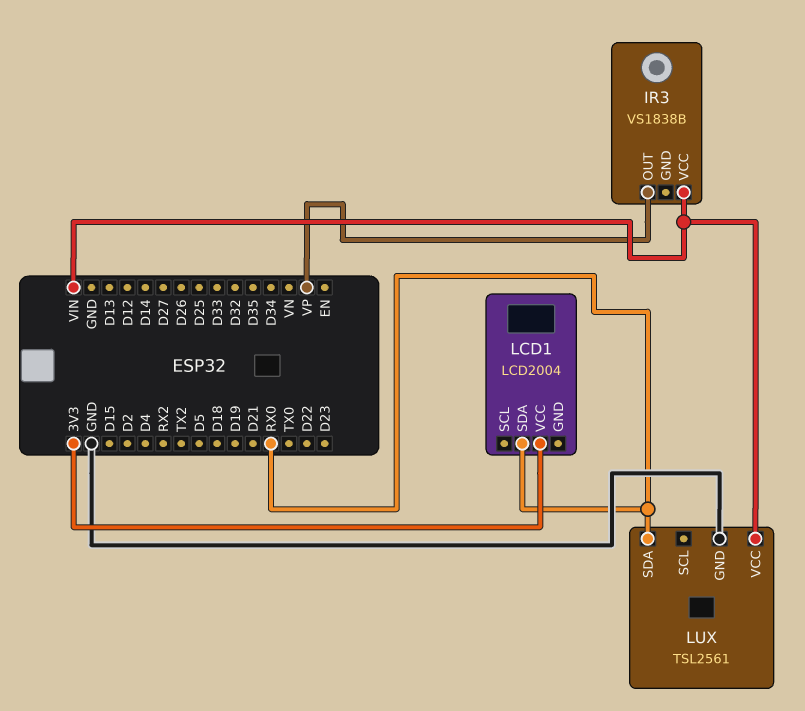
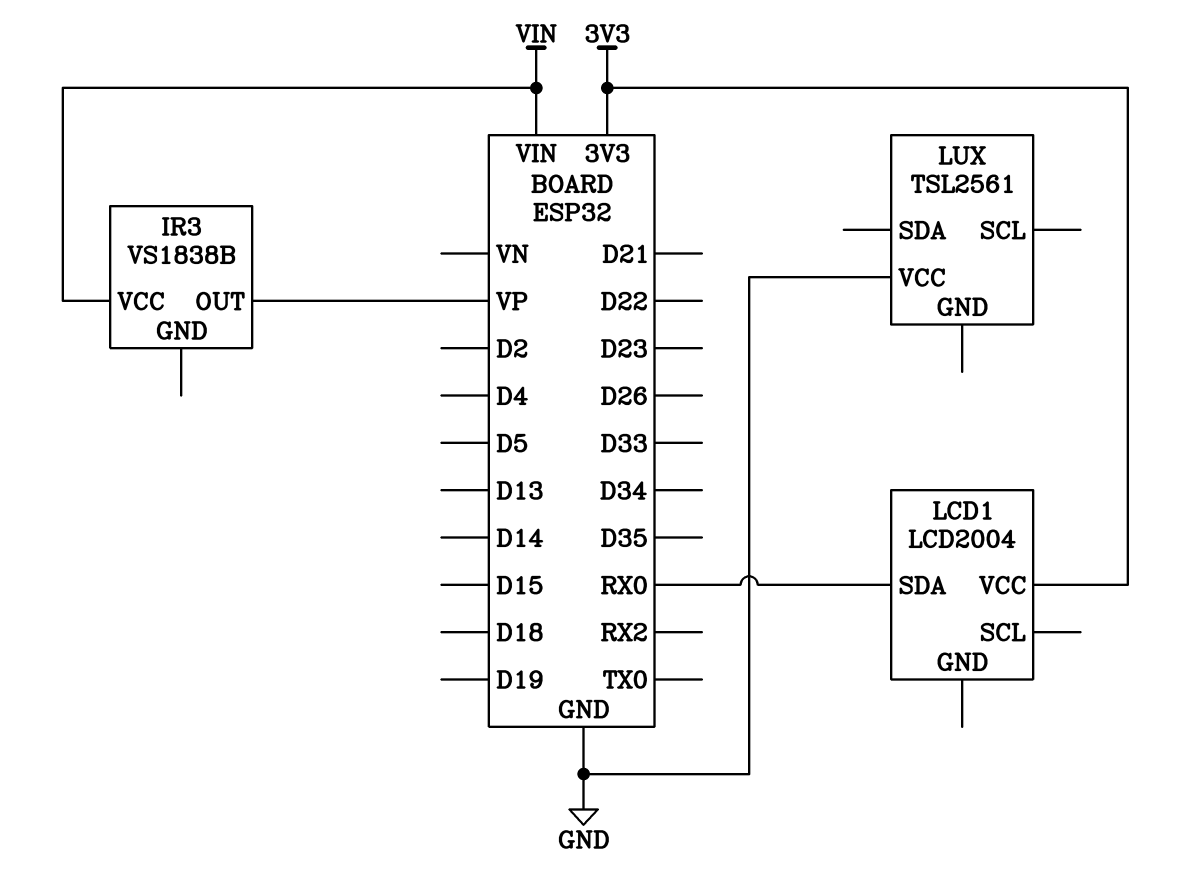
LUX pin GND: GND -> none
LUX pin SDA: RX0 -> none
LUX pin VCC: VIN -> GND

